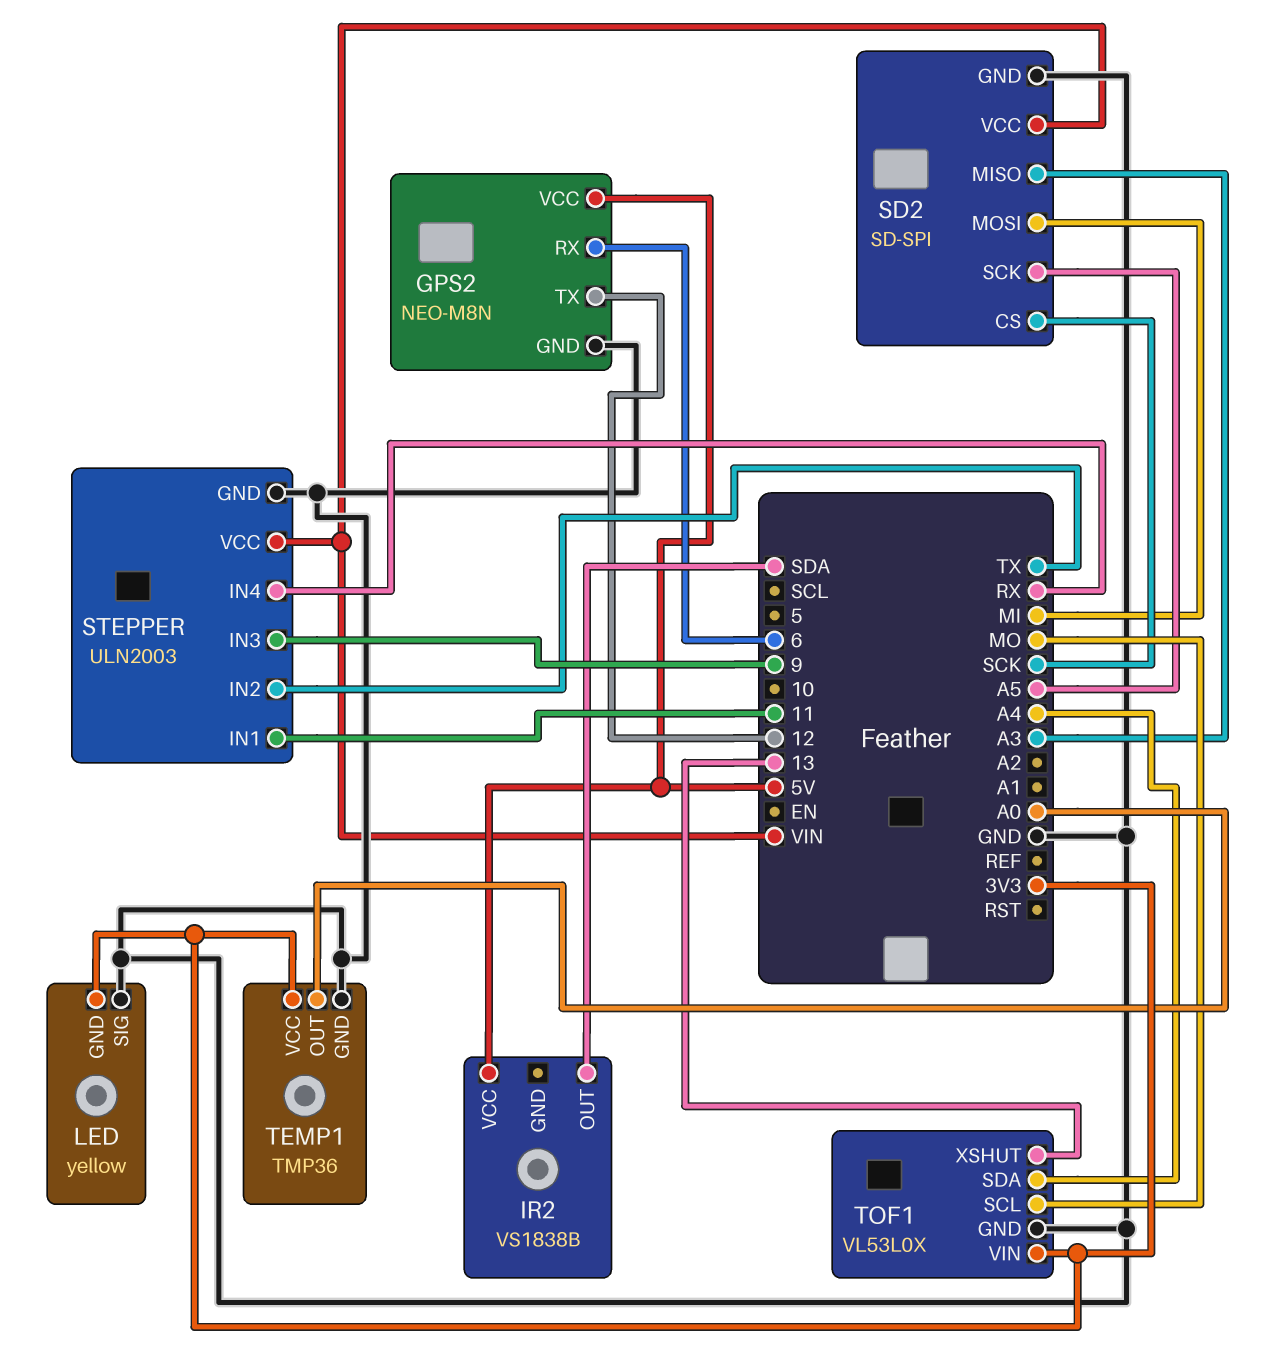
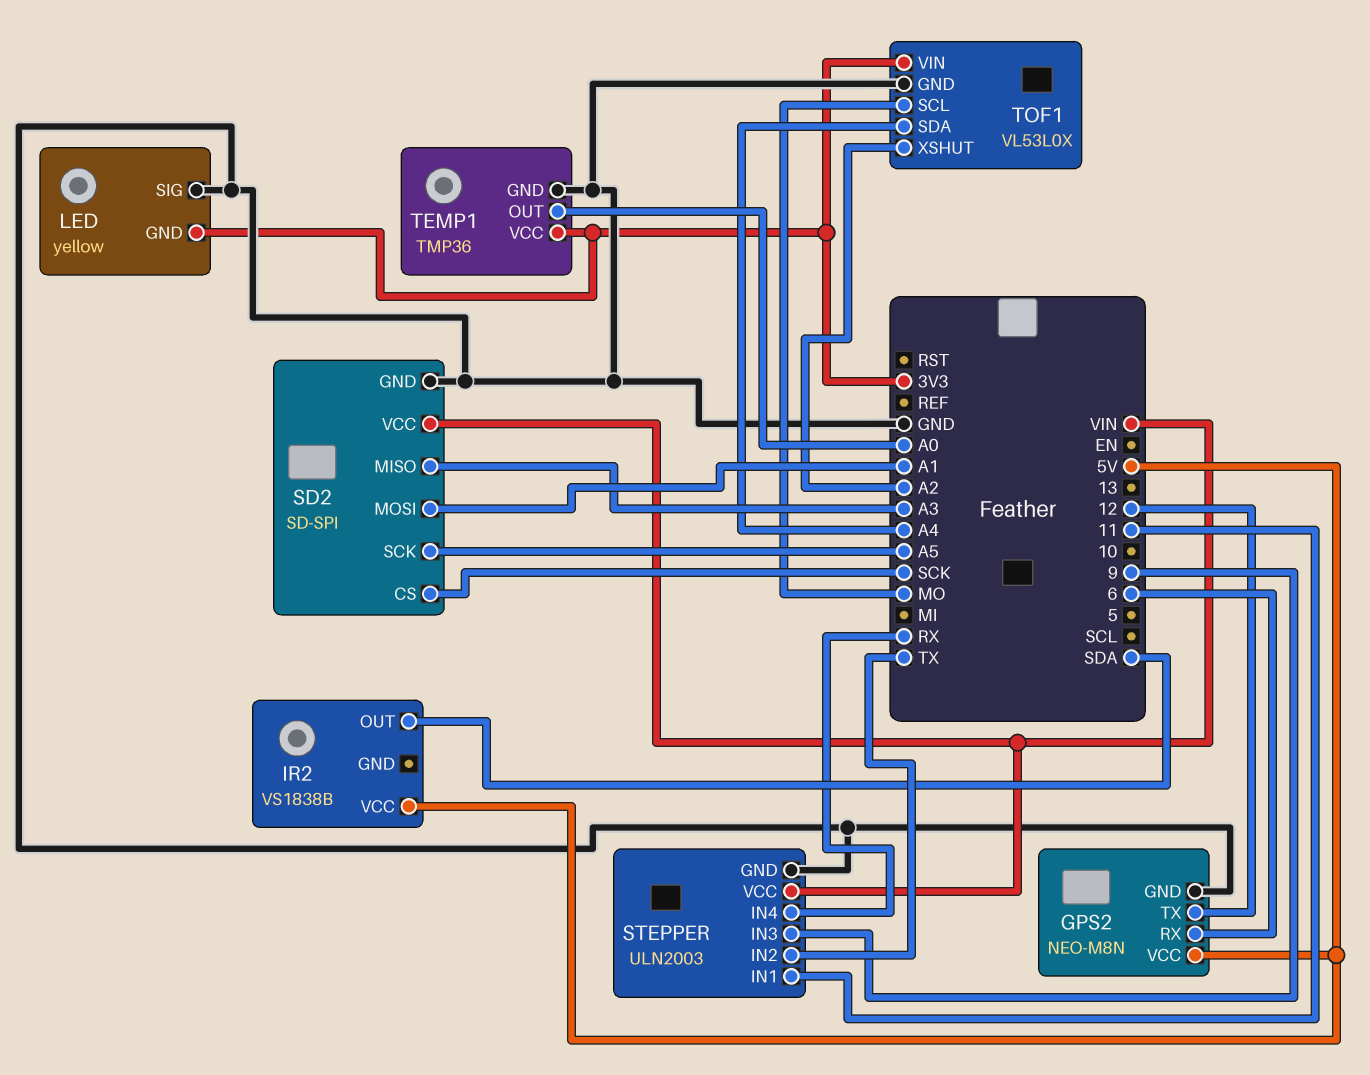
SD2 pin MOSI: MI -> A1
TOF1 pin XSHUT: 13 -> A2

